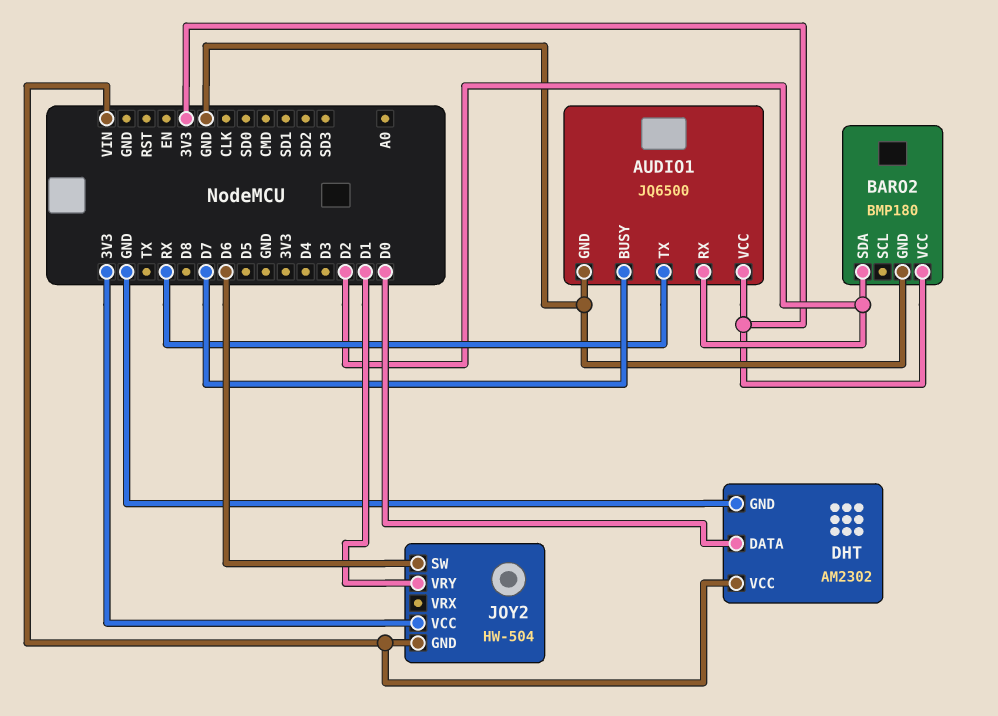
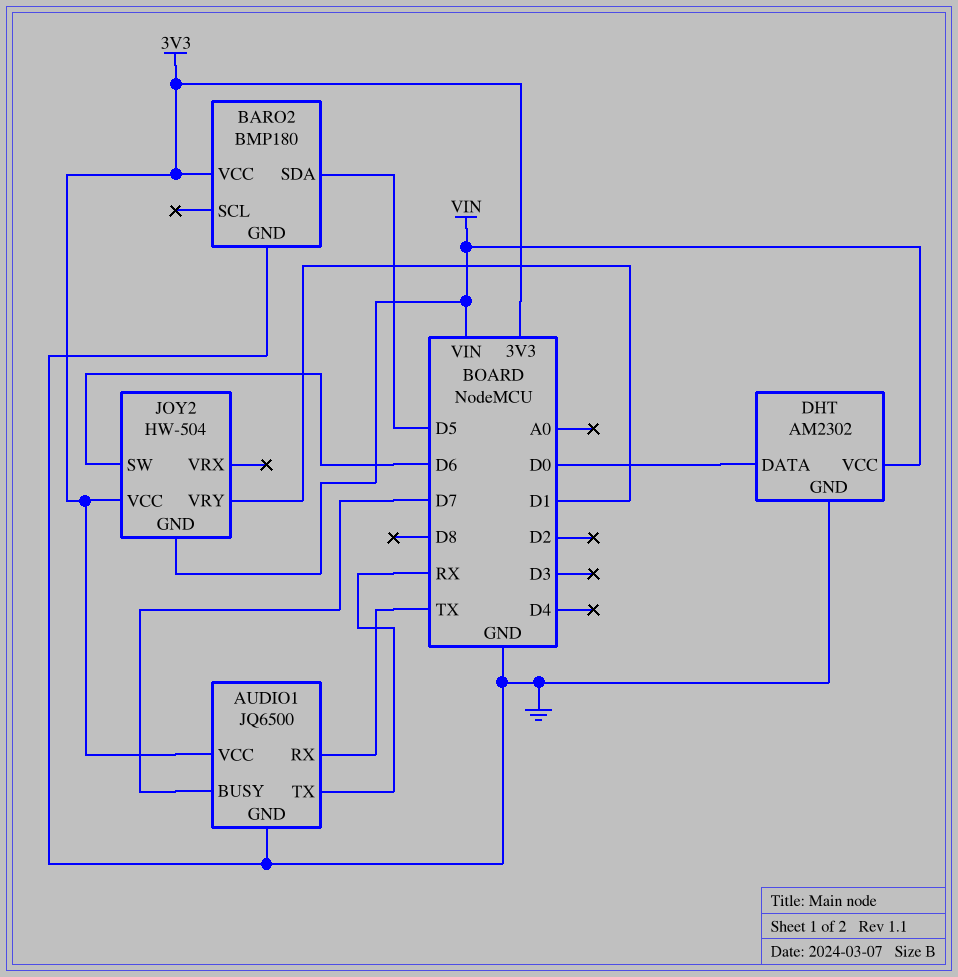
AUDIO1 pin RX: D2 -> TX
BARO2 pin SDA: D2 -> D5

